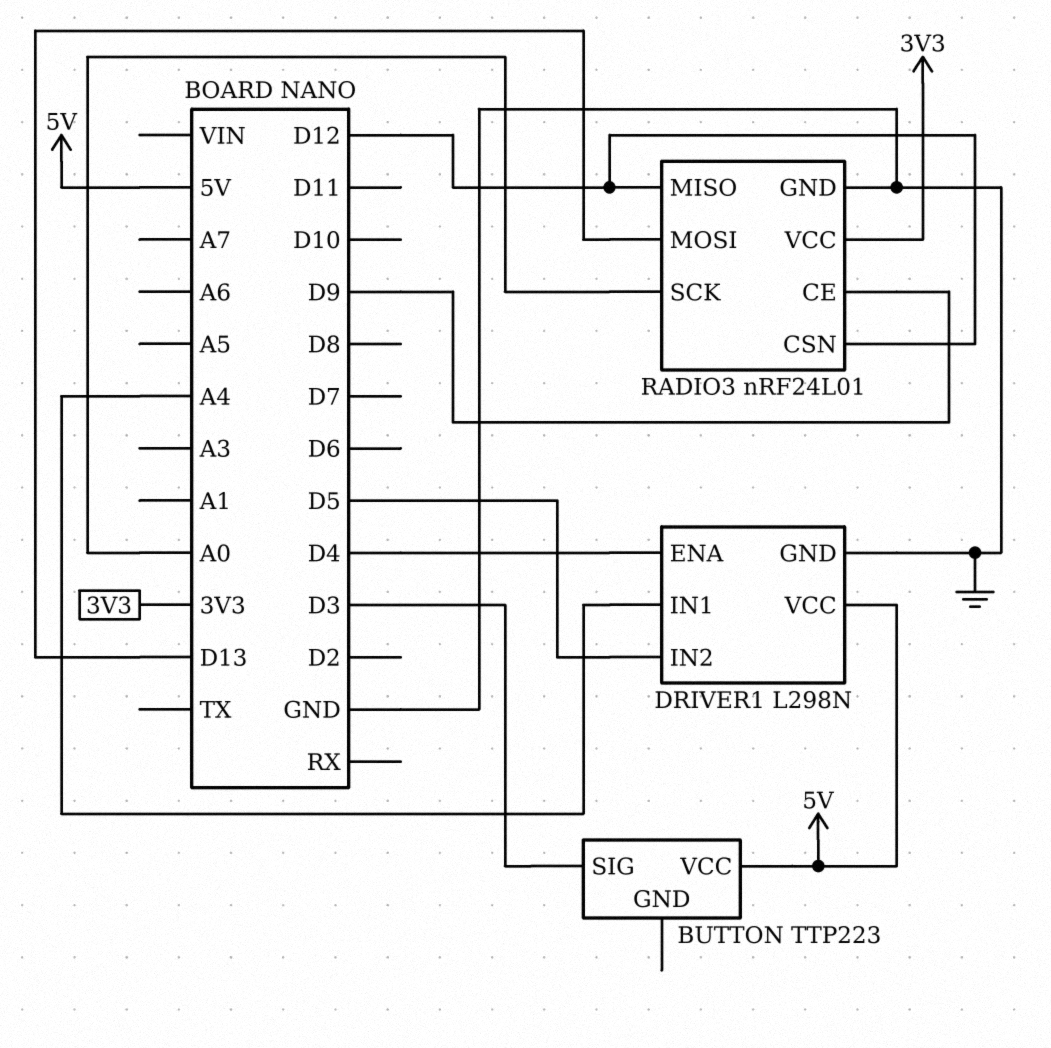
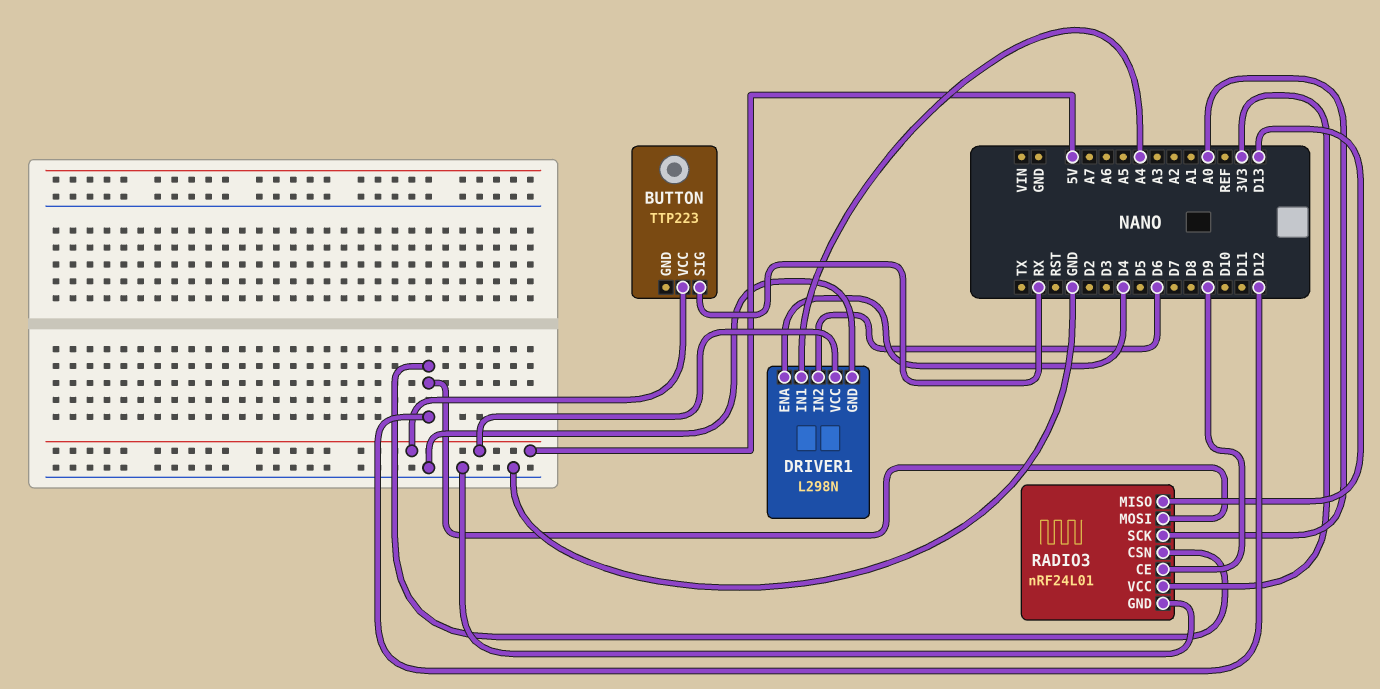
BUTTON pin SIG: D3 -> RX
DRIVER1 pin IN2: D5 -> D6
RADIO3 pin MISO: D12 -> D13
RADIO3 pin MOSI: D13 -> D12

